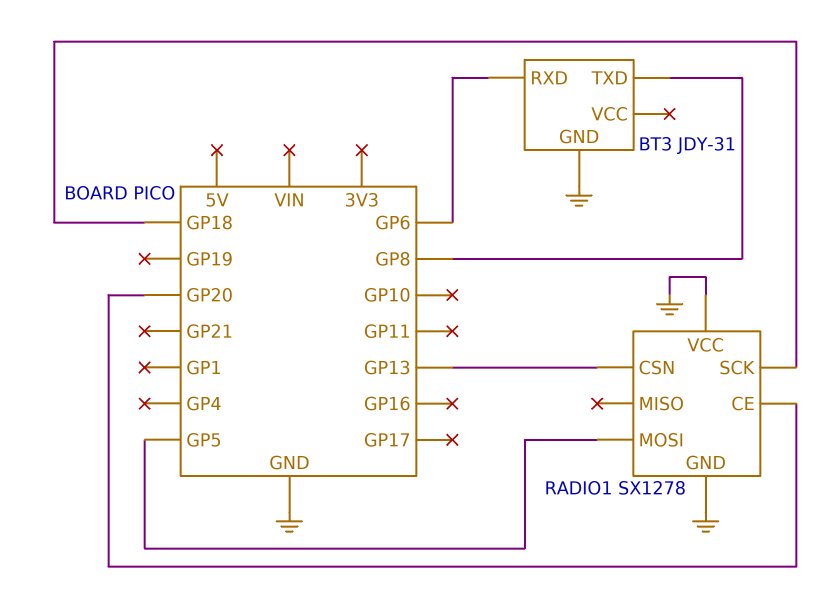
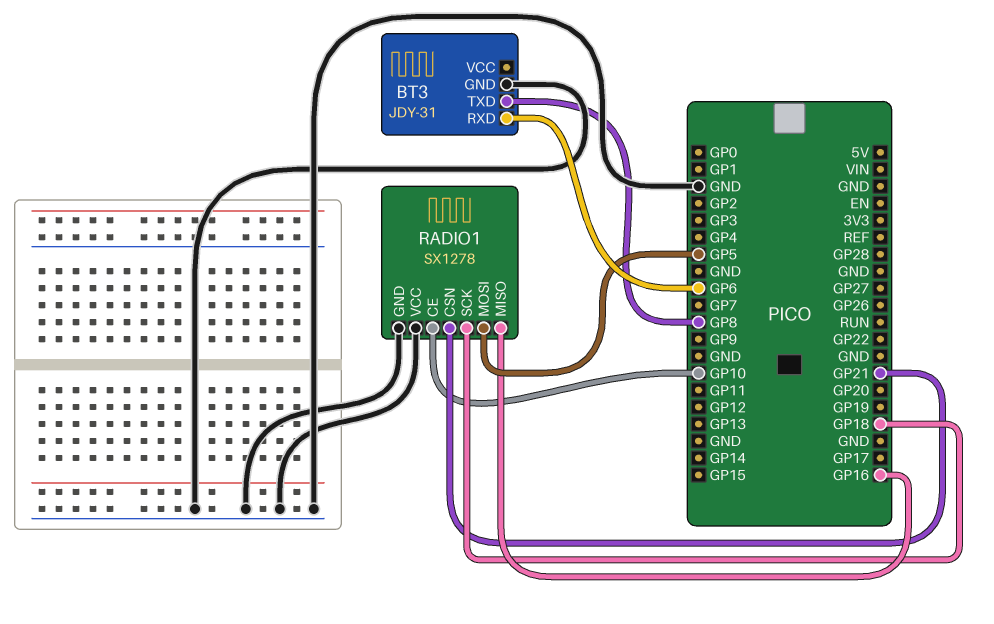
RADIO1 pin CE: GP20 -> GP10
RADIO1 pin CSN: GP13 -> GP21
RADIO1 pin MISO: none -> GP16

